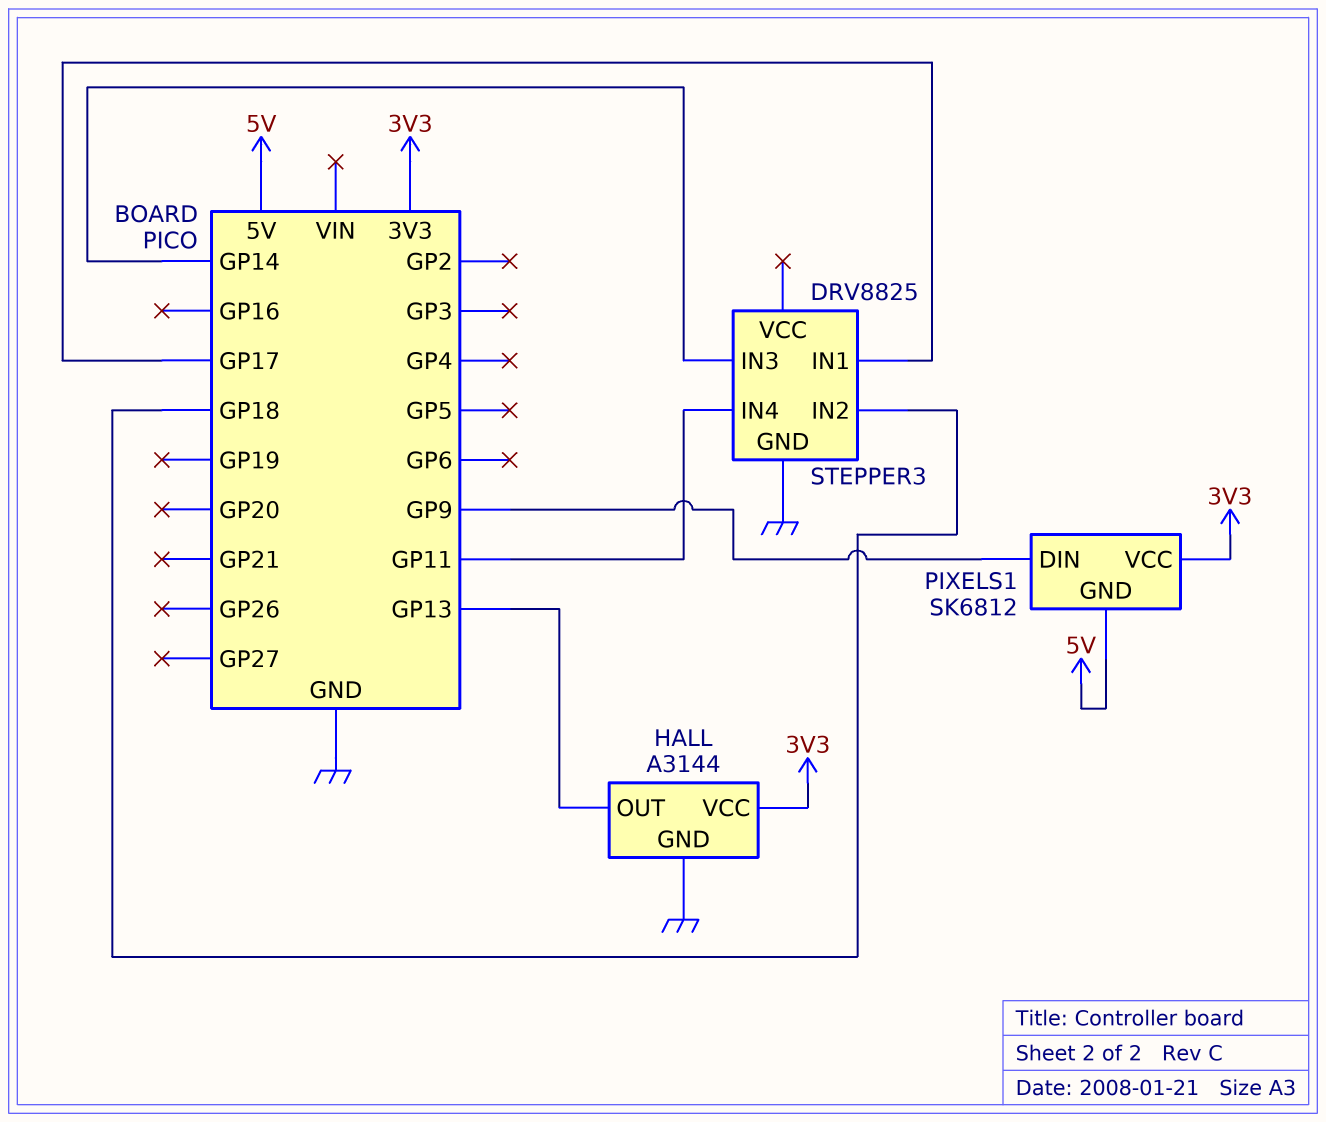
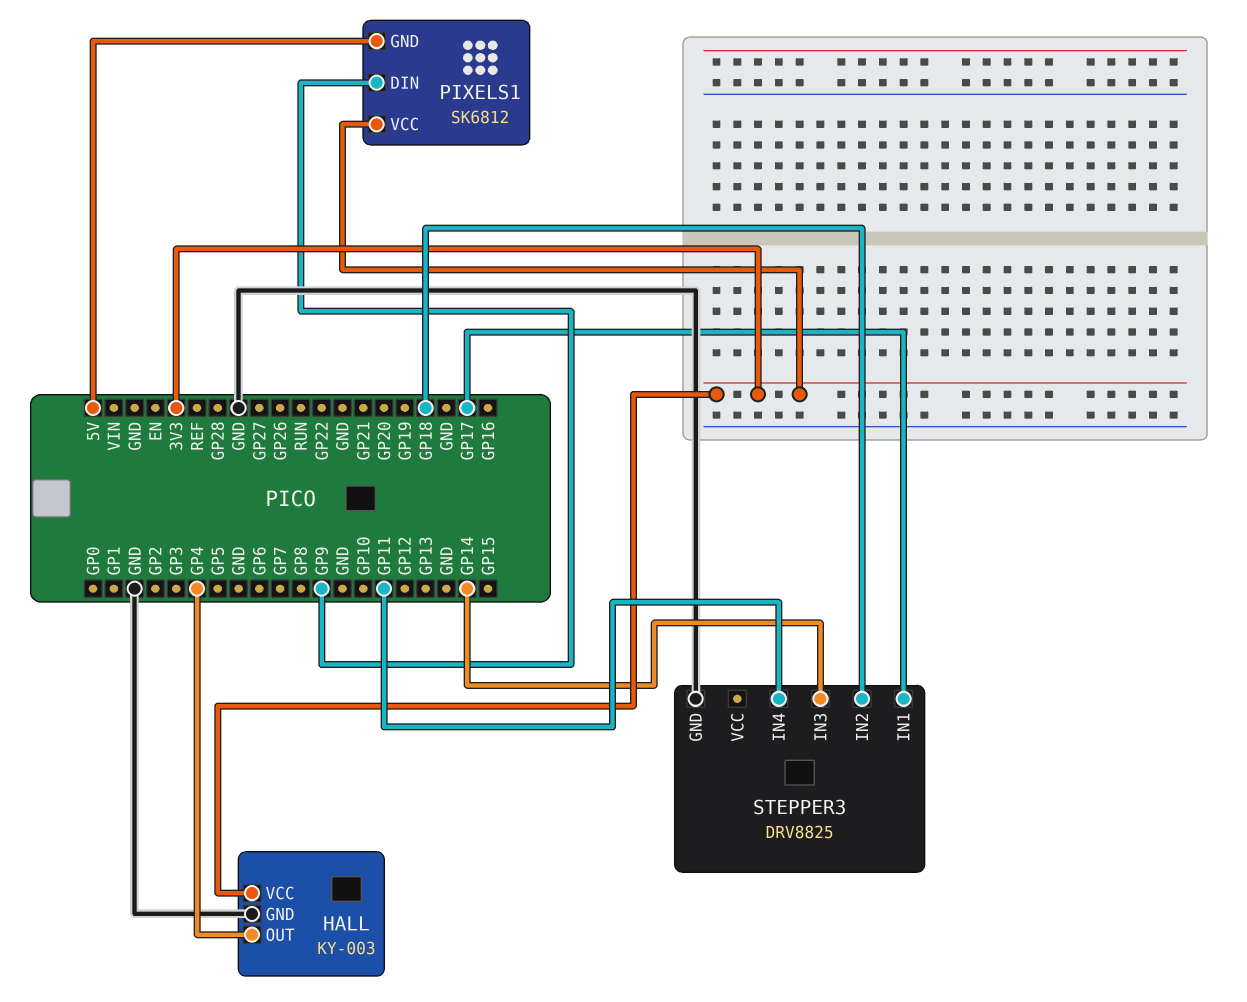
HALL: A3144 -> KY-003
HALL pin OUT: GP13 -> GP4

